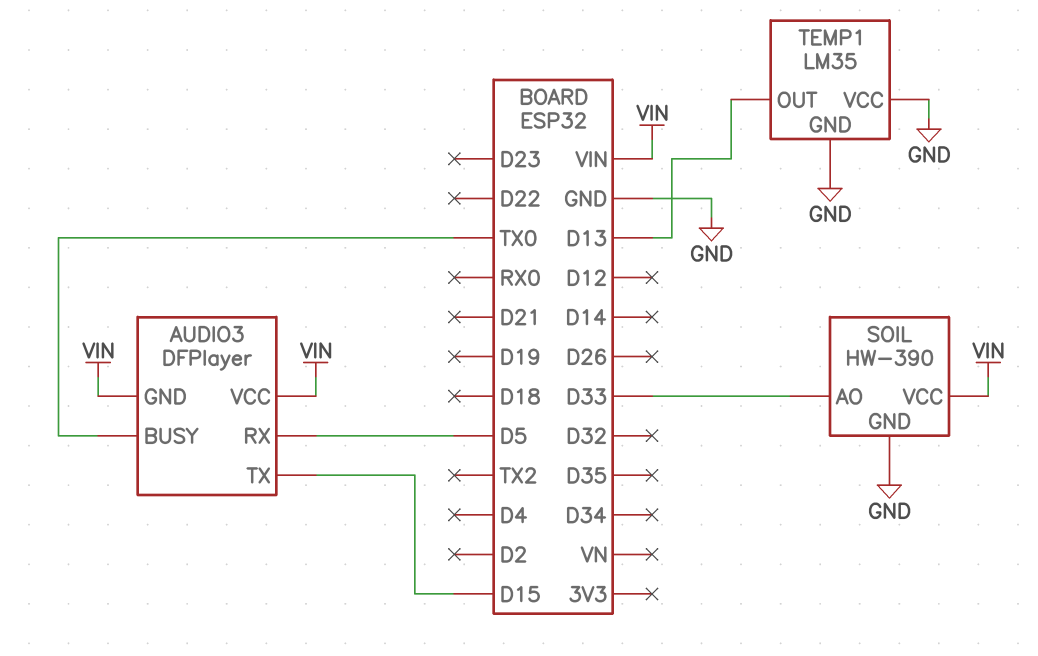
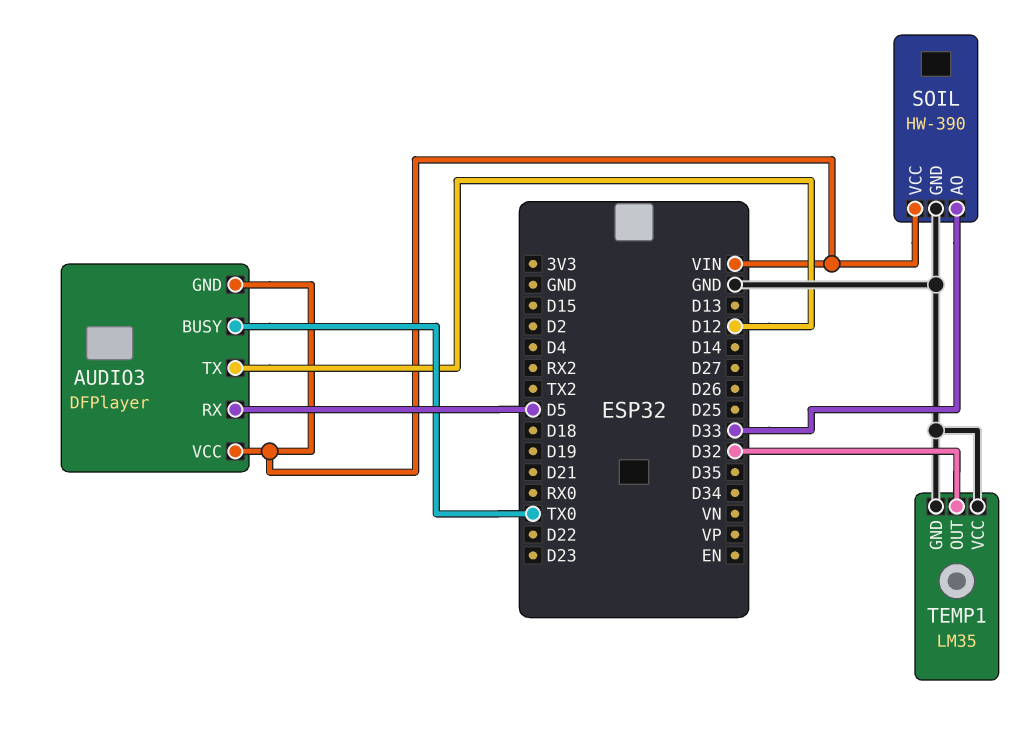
AUDIO3 pin TX: D15 -> D12
TEMP1 pin OUT: D13 -> D32

